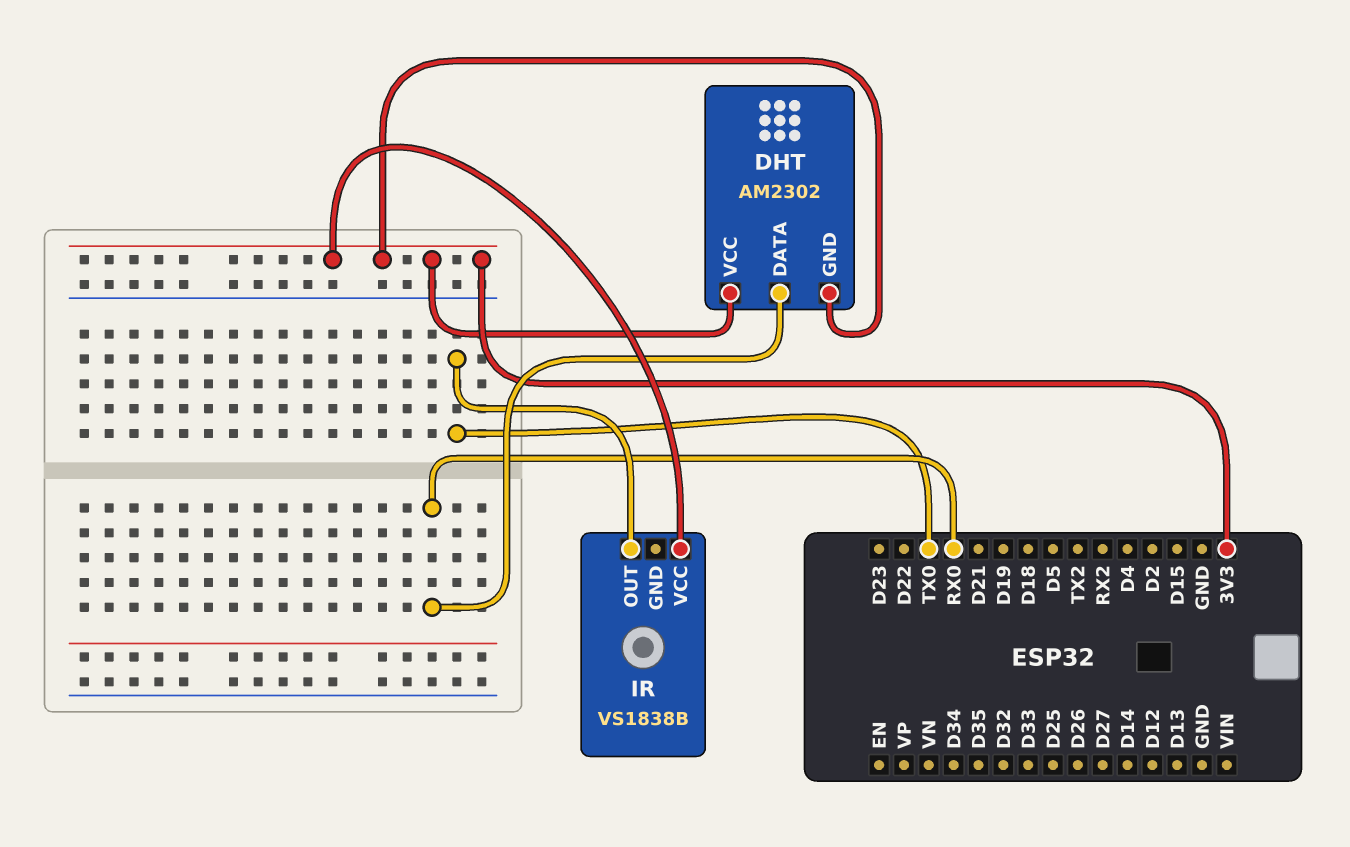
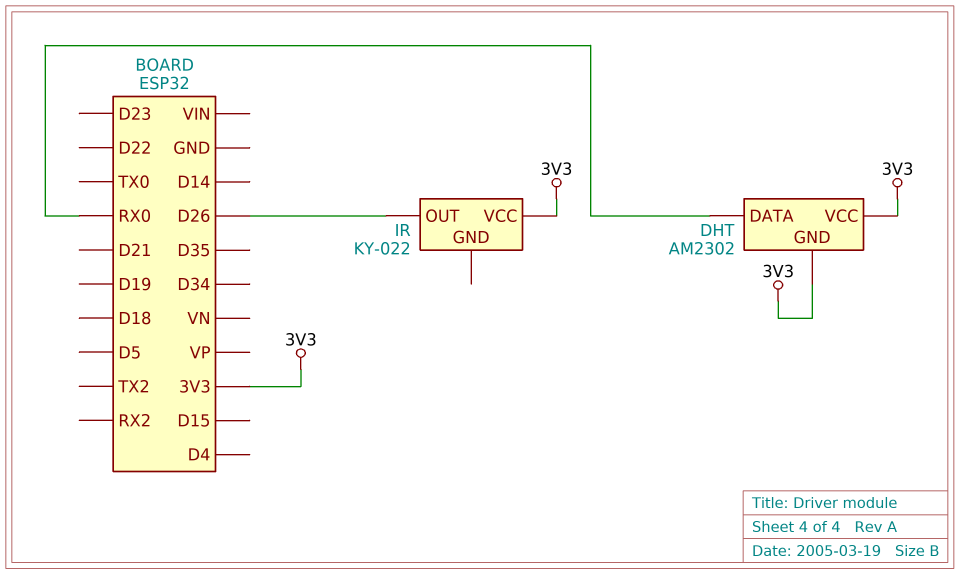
IR: VS1838B -> KY-022
IR pin OUT: TX0 -> D26

